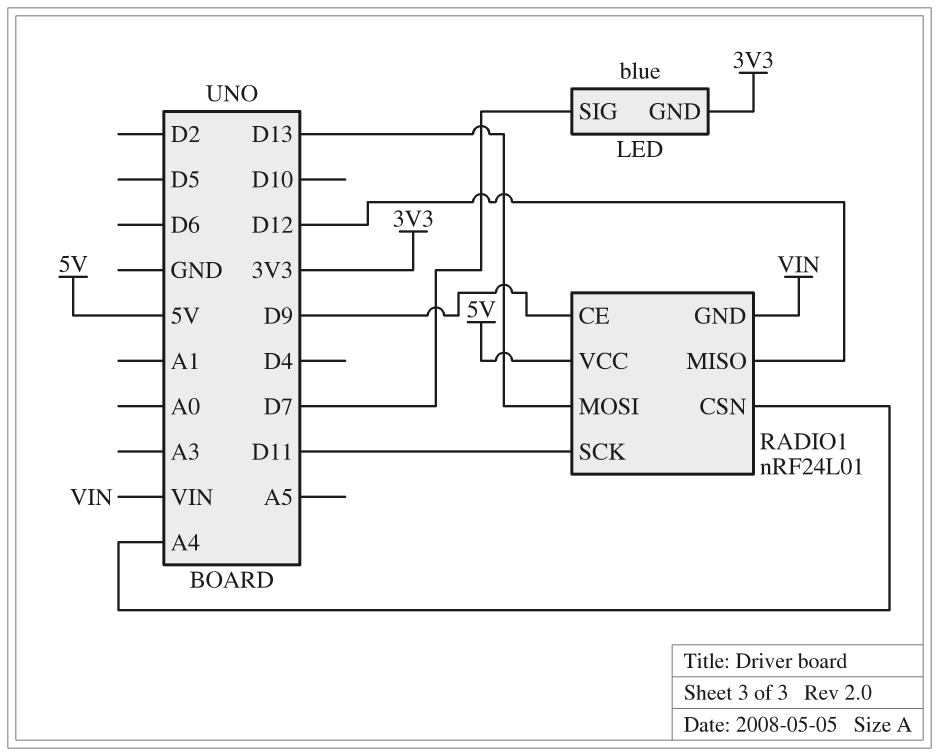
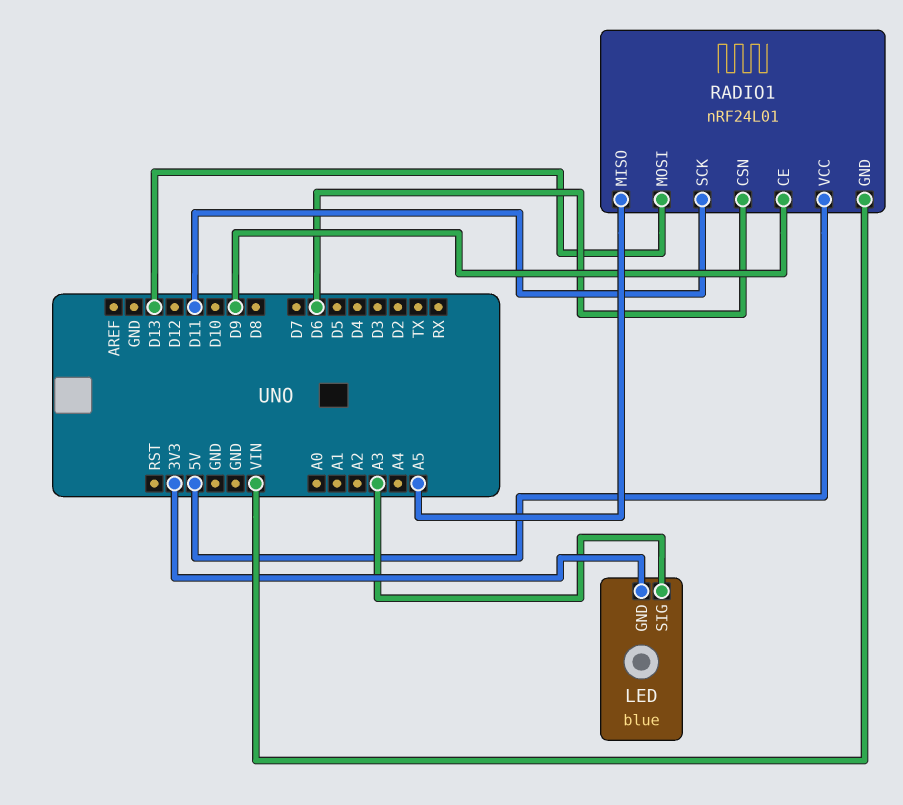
LED pin SIG: D7 -> A3
RADIO1 pin CSN: A4 -> D6
RADIO1 pin MISO: D12 -> A5

